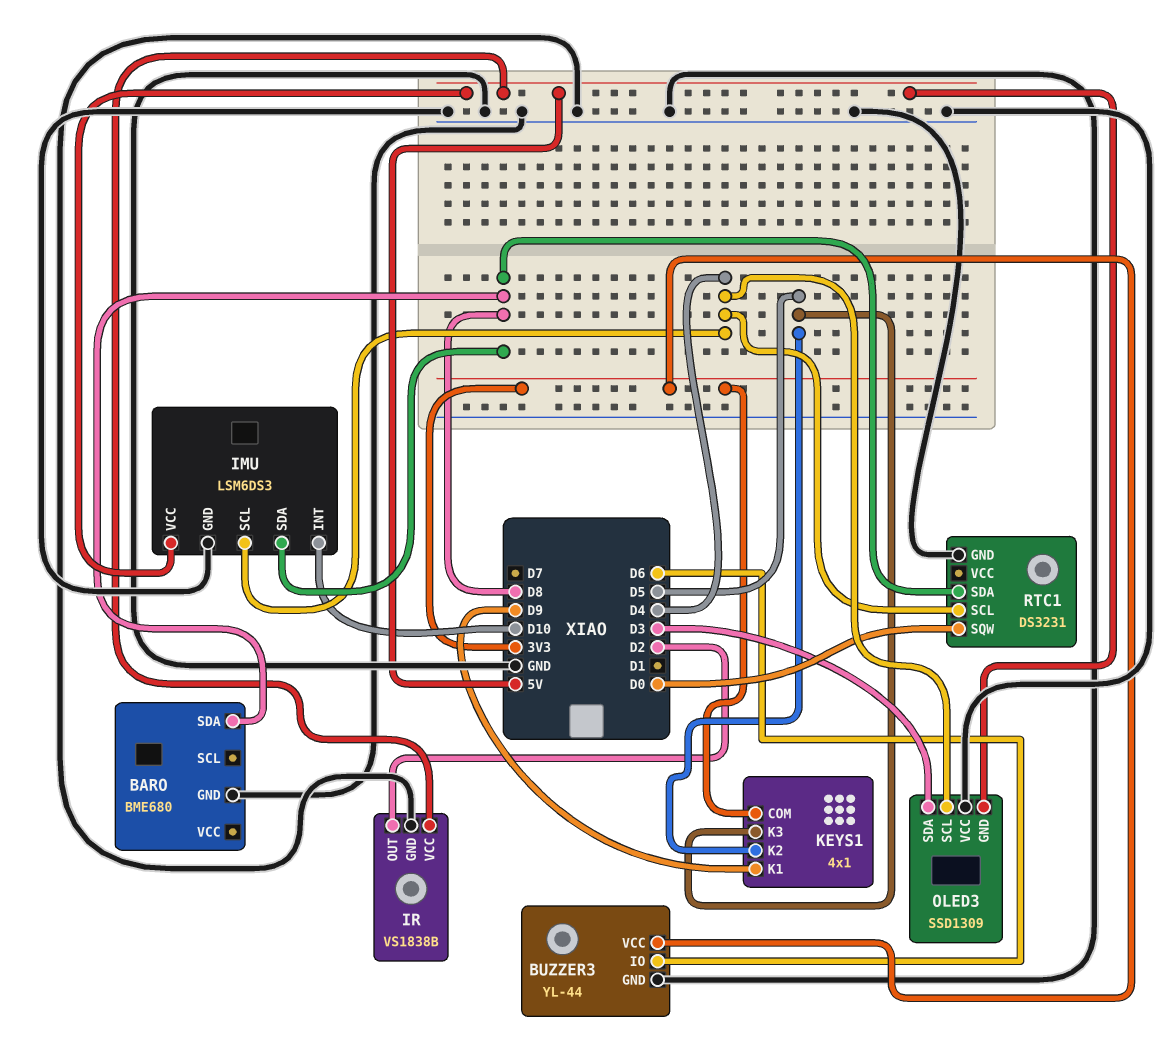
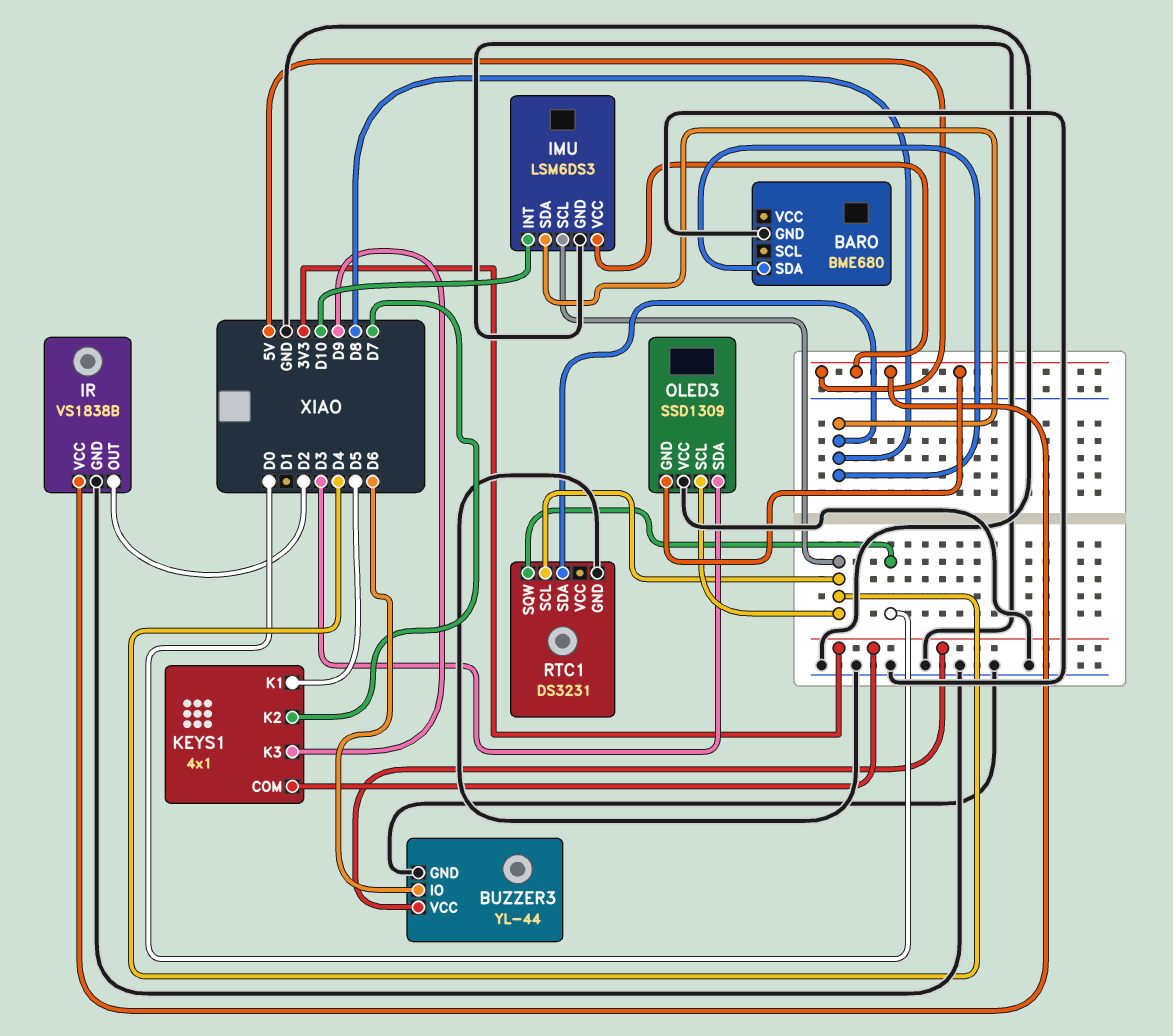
KEYS1 pin K1: D9 -> D5
KEYS1 pin K2: D5 -> D7
KEYS1 pin K3: D5 -> D9

